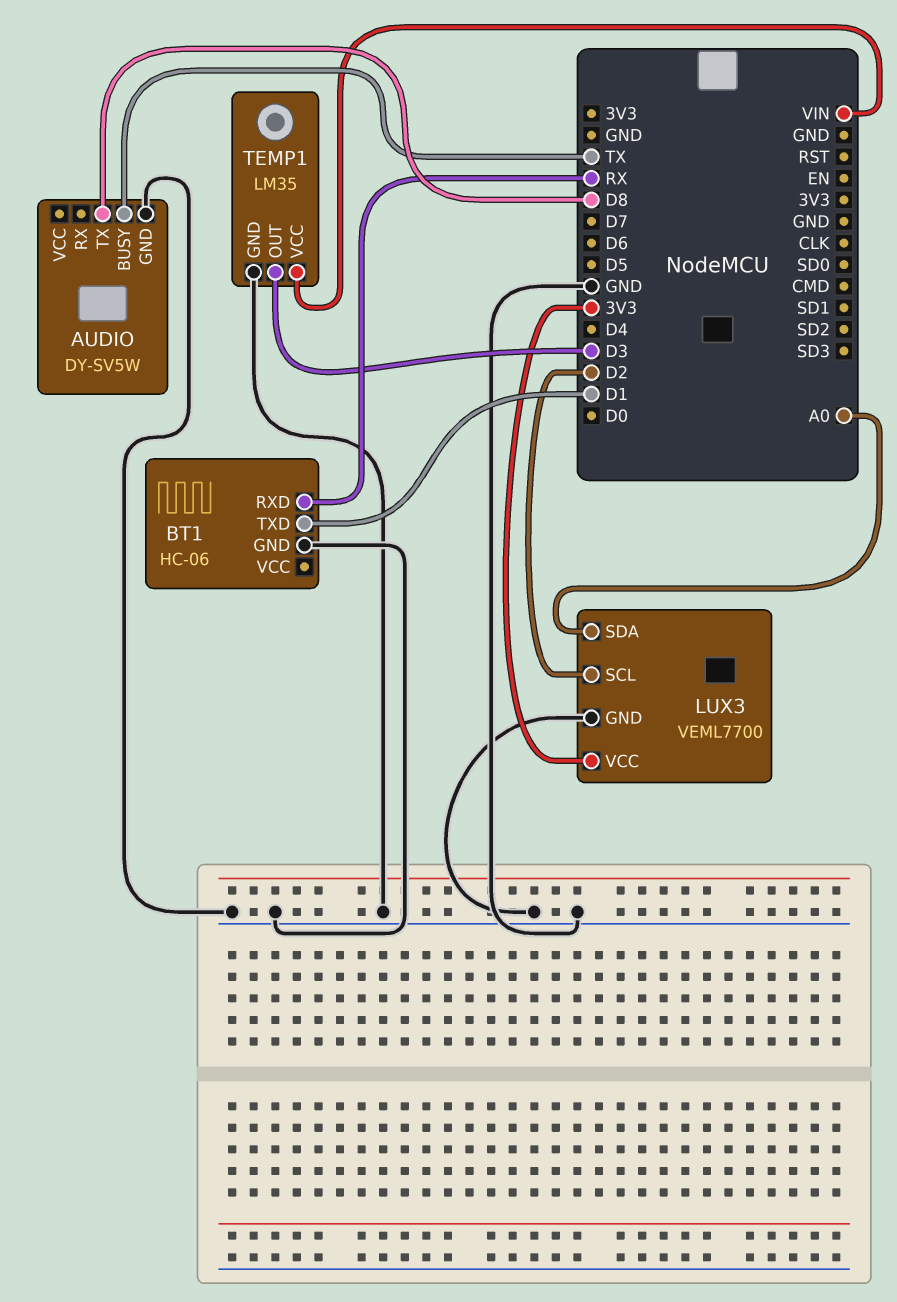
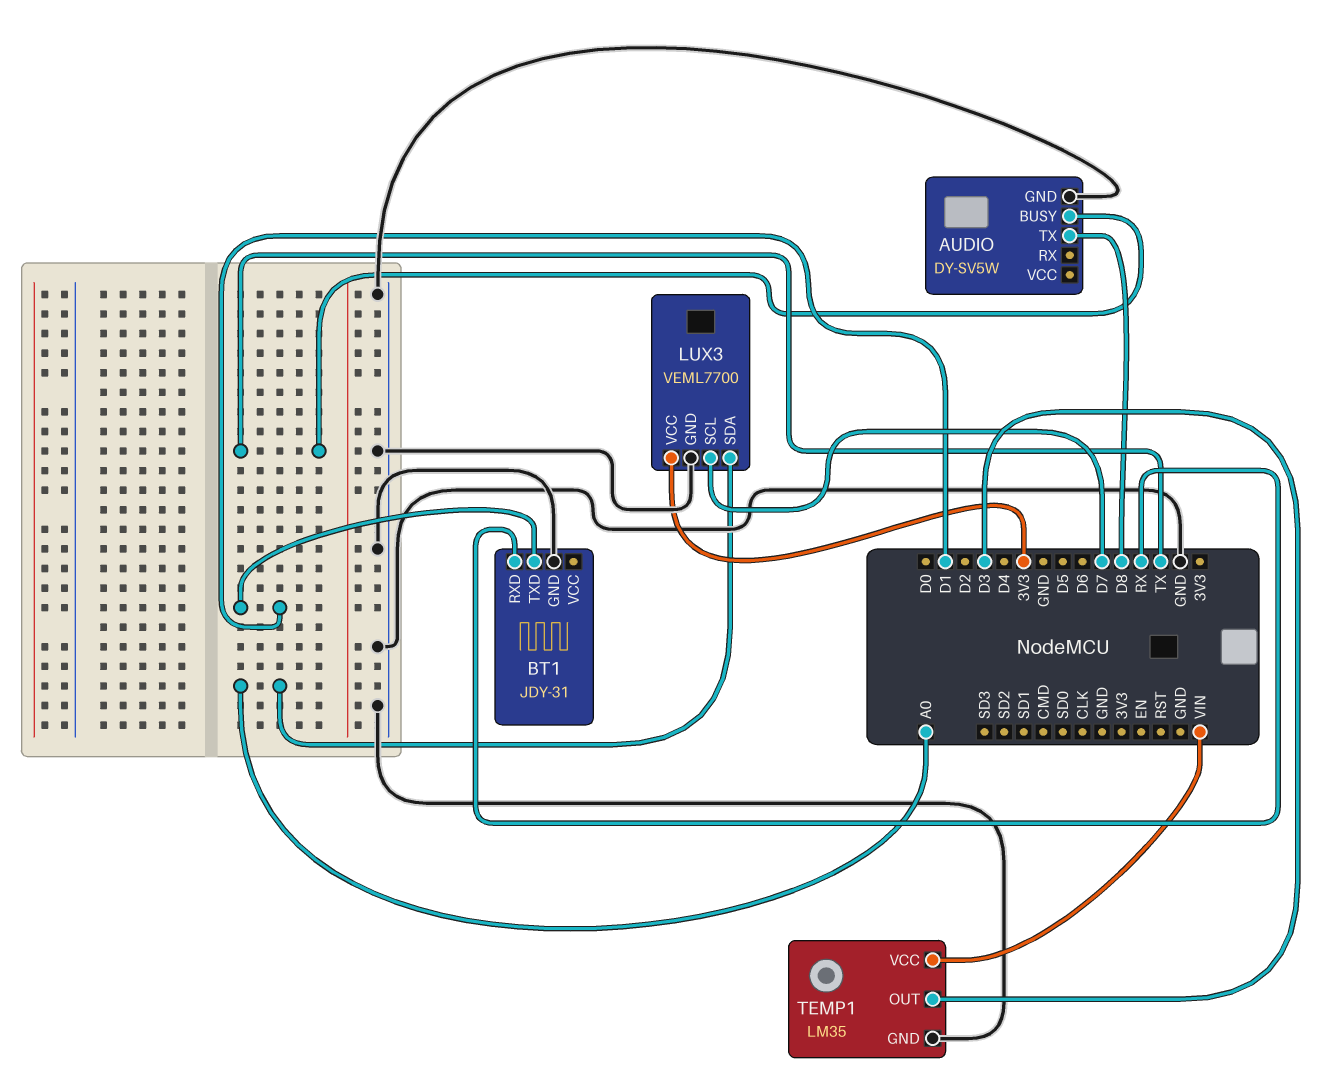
BT1: HC-06 -> JDY-31
LUX3 pin SCL: D2 -> D7

